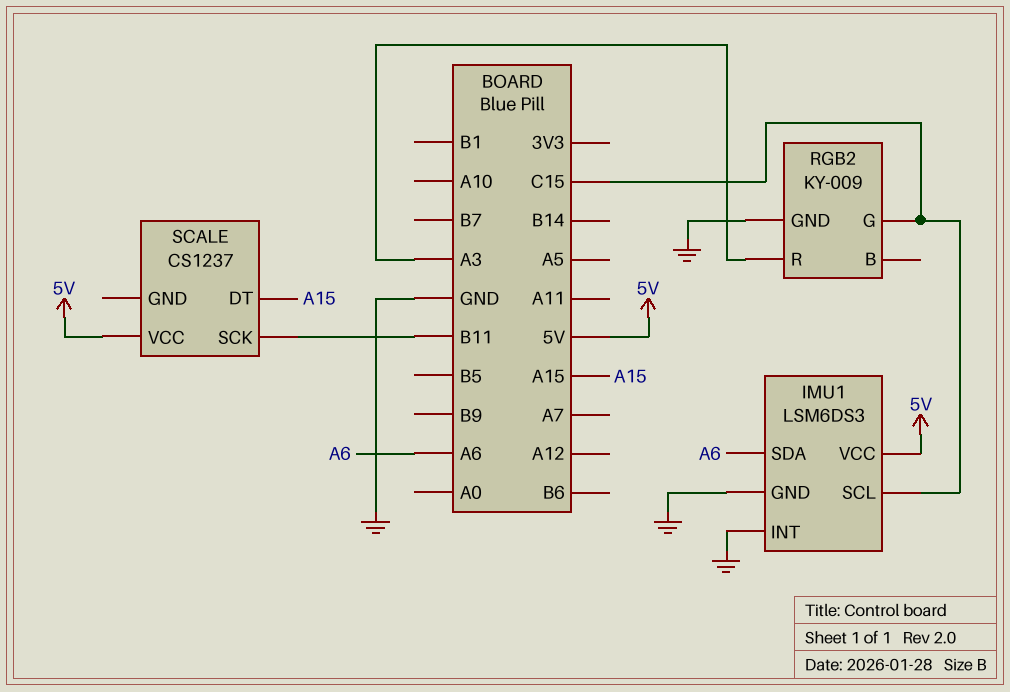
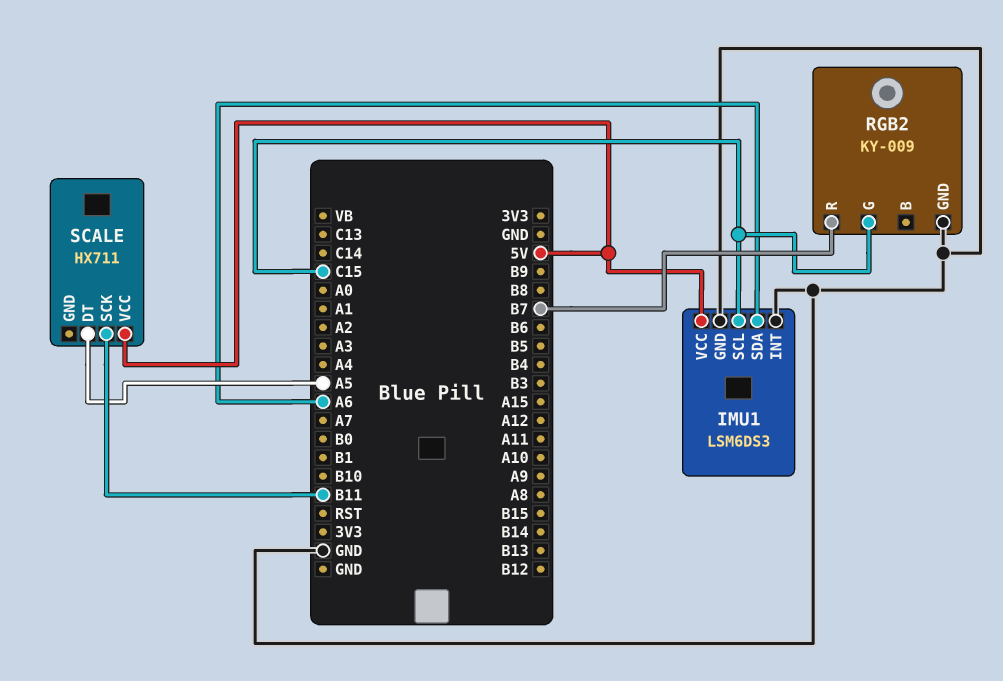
RGB2 pin R: A3 -> B7
SCALE: CS1237 -> HX711
SCALE pin DT: A15 -> A5

